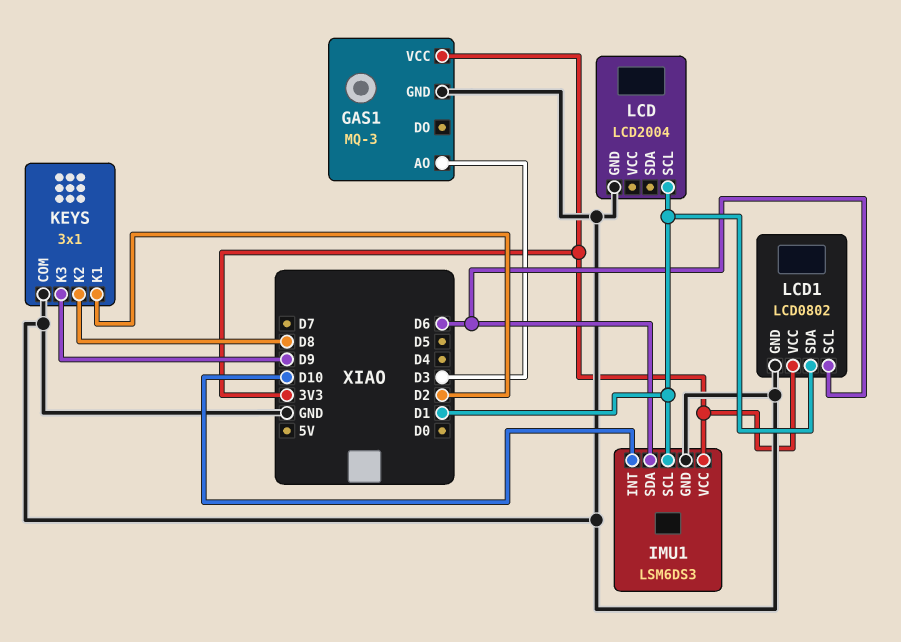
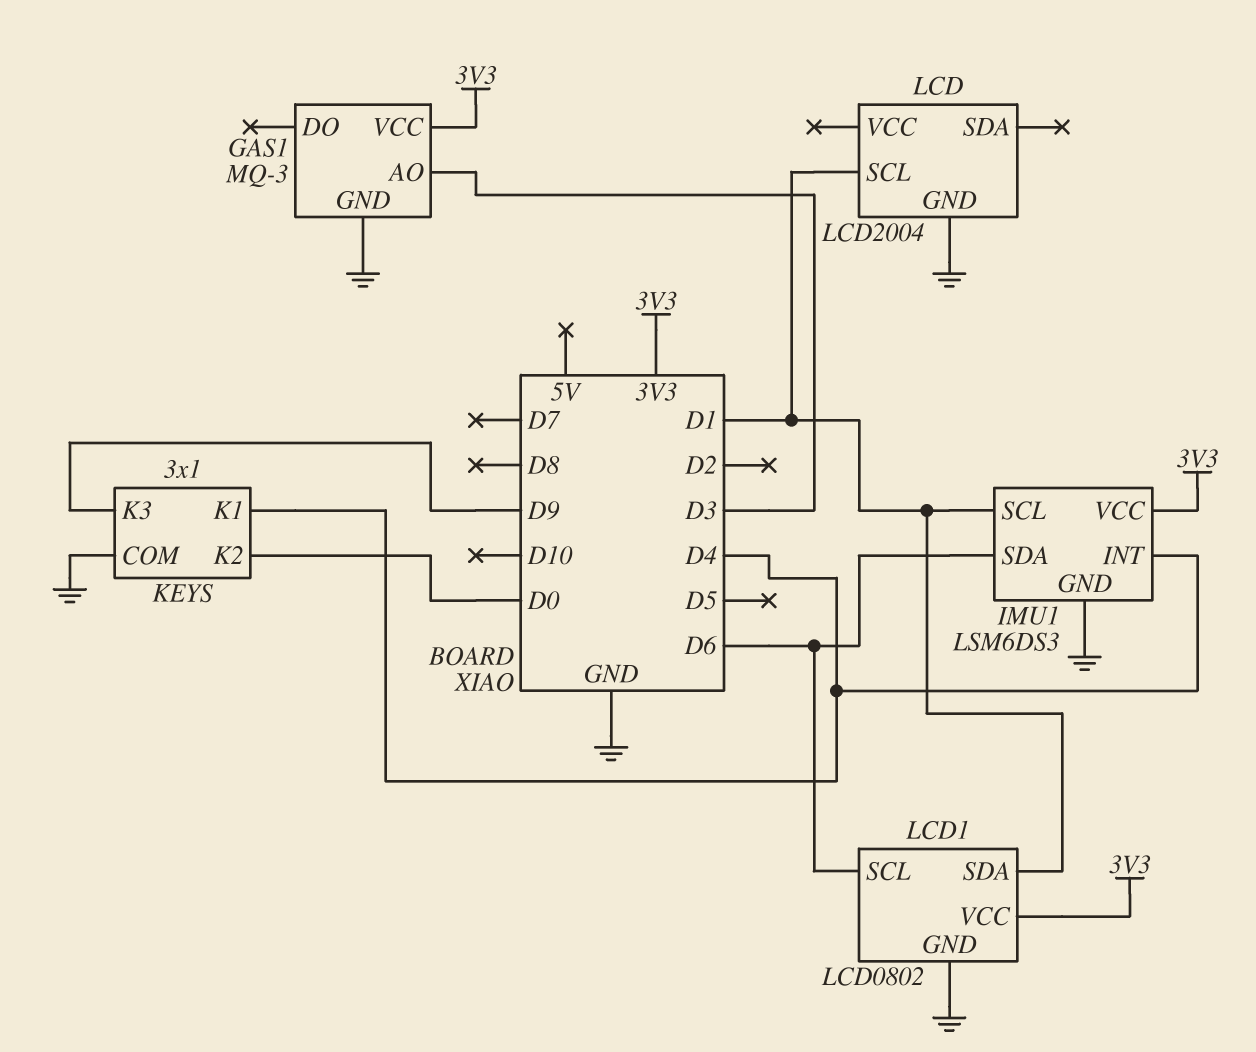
IMU1 pin INT: D10 -> D4
KEYS pin K1: D2 -> D4
KEYS pin K2: D8 -> D0

